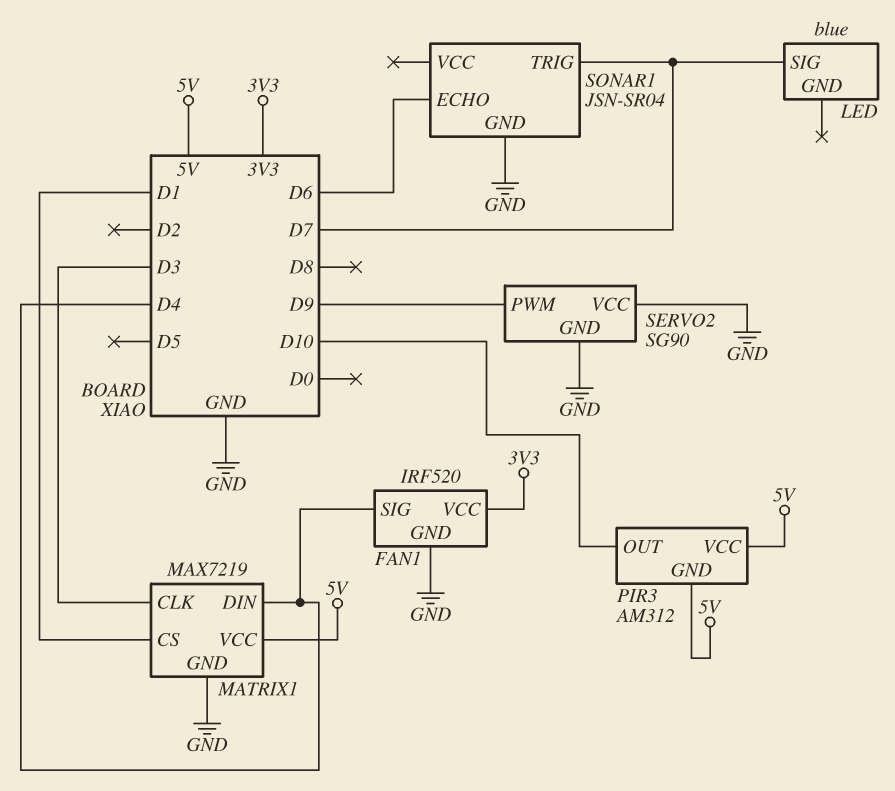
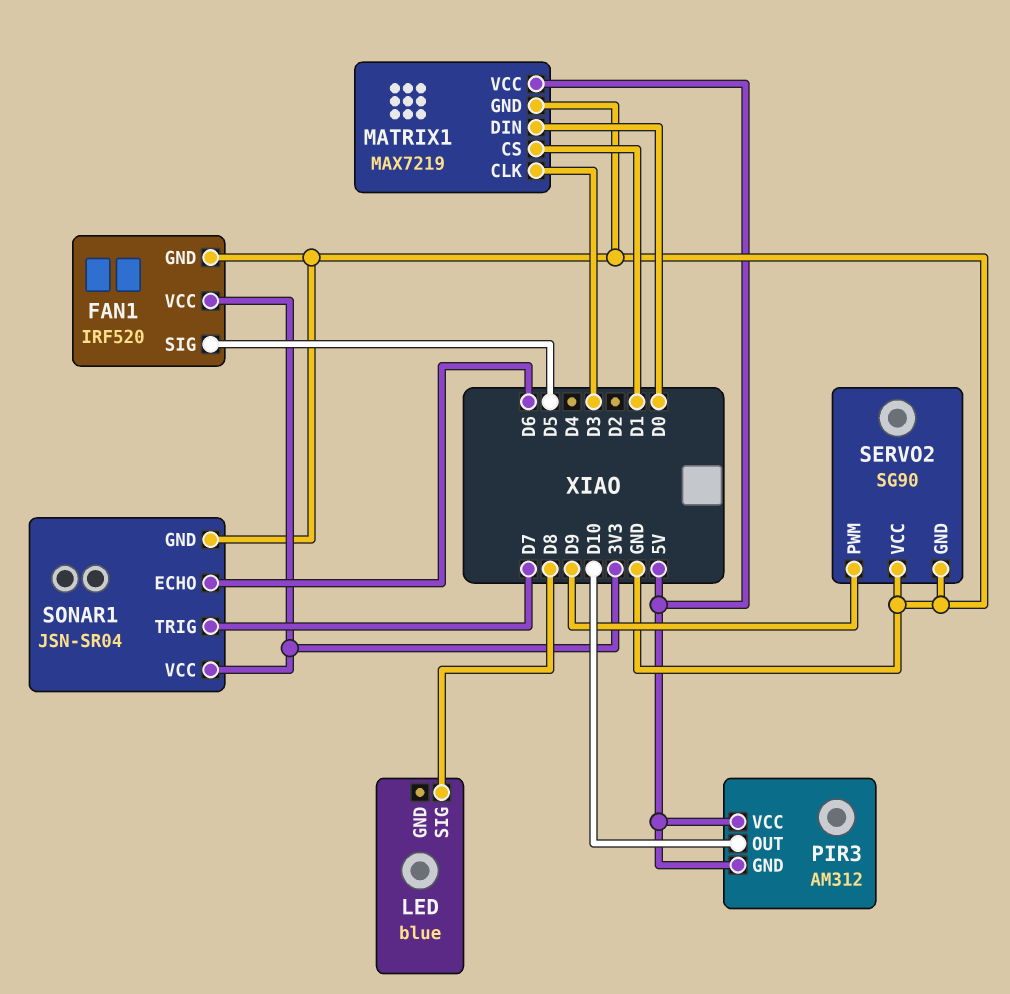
FAN1 pin SIG: D4 -> D5
LED pin SIG: D7 -> D8
MATRIX1 pin DIN: D4 -> D0
SONAR1 pin VCC: none -> 3V3

